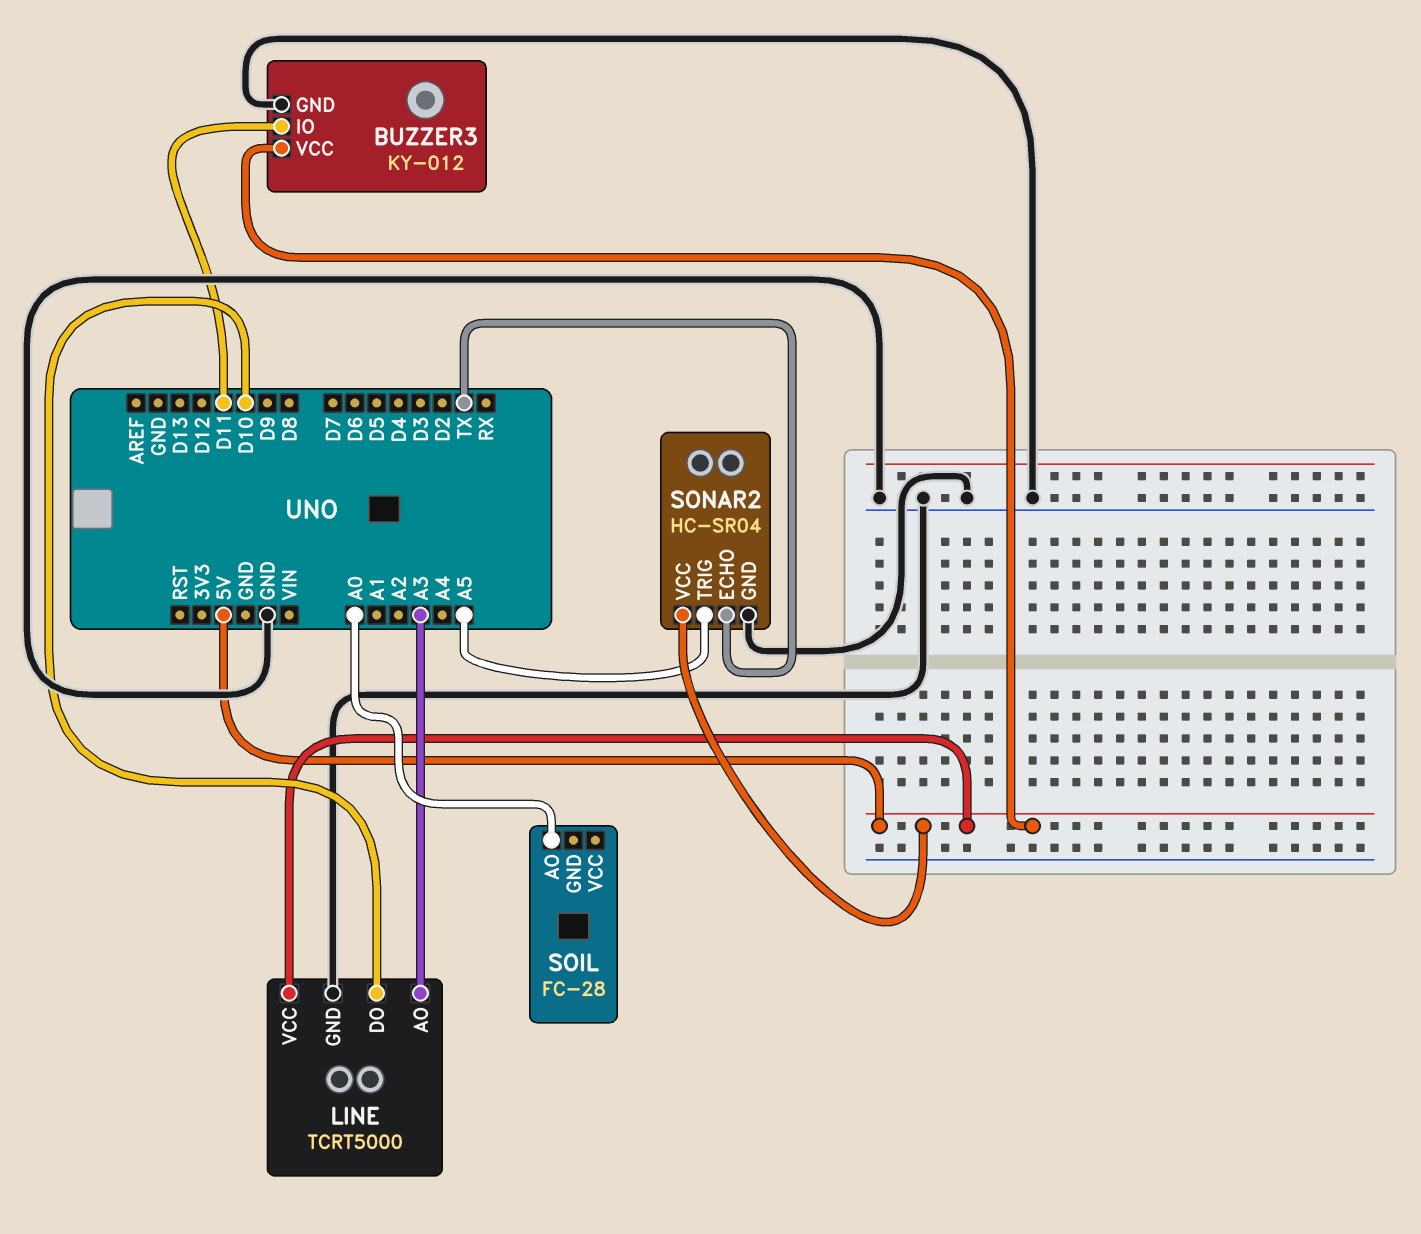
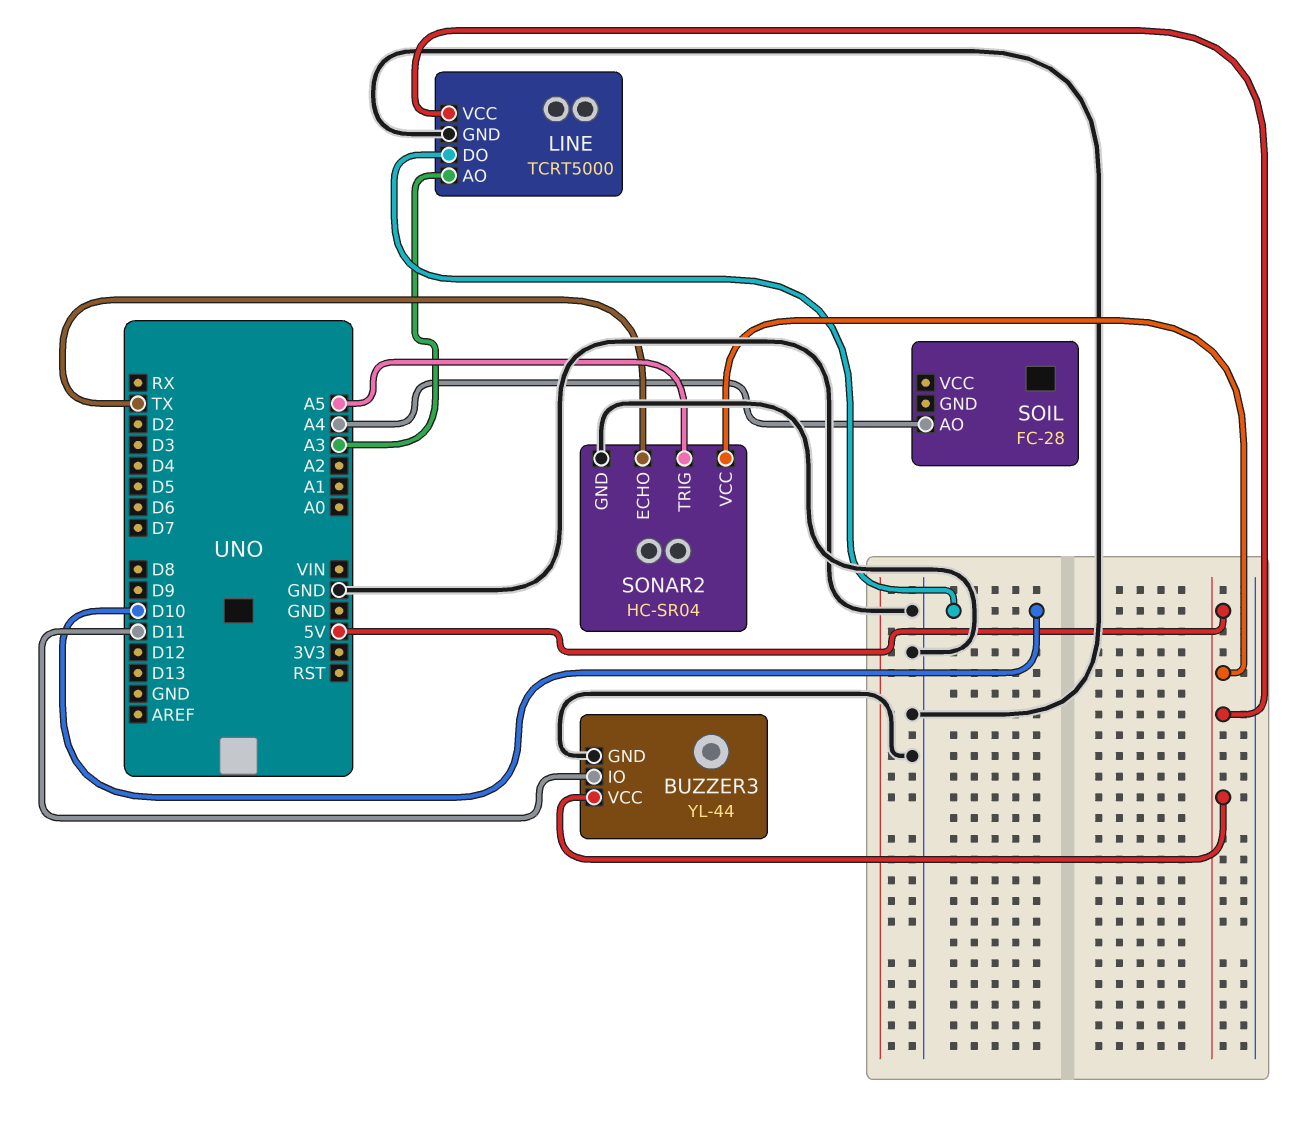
BUZZER3: KY-012 -> YL-44
SOIL pin AO: A0 -> A4

